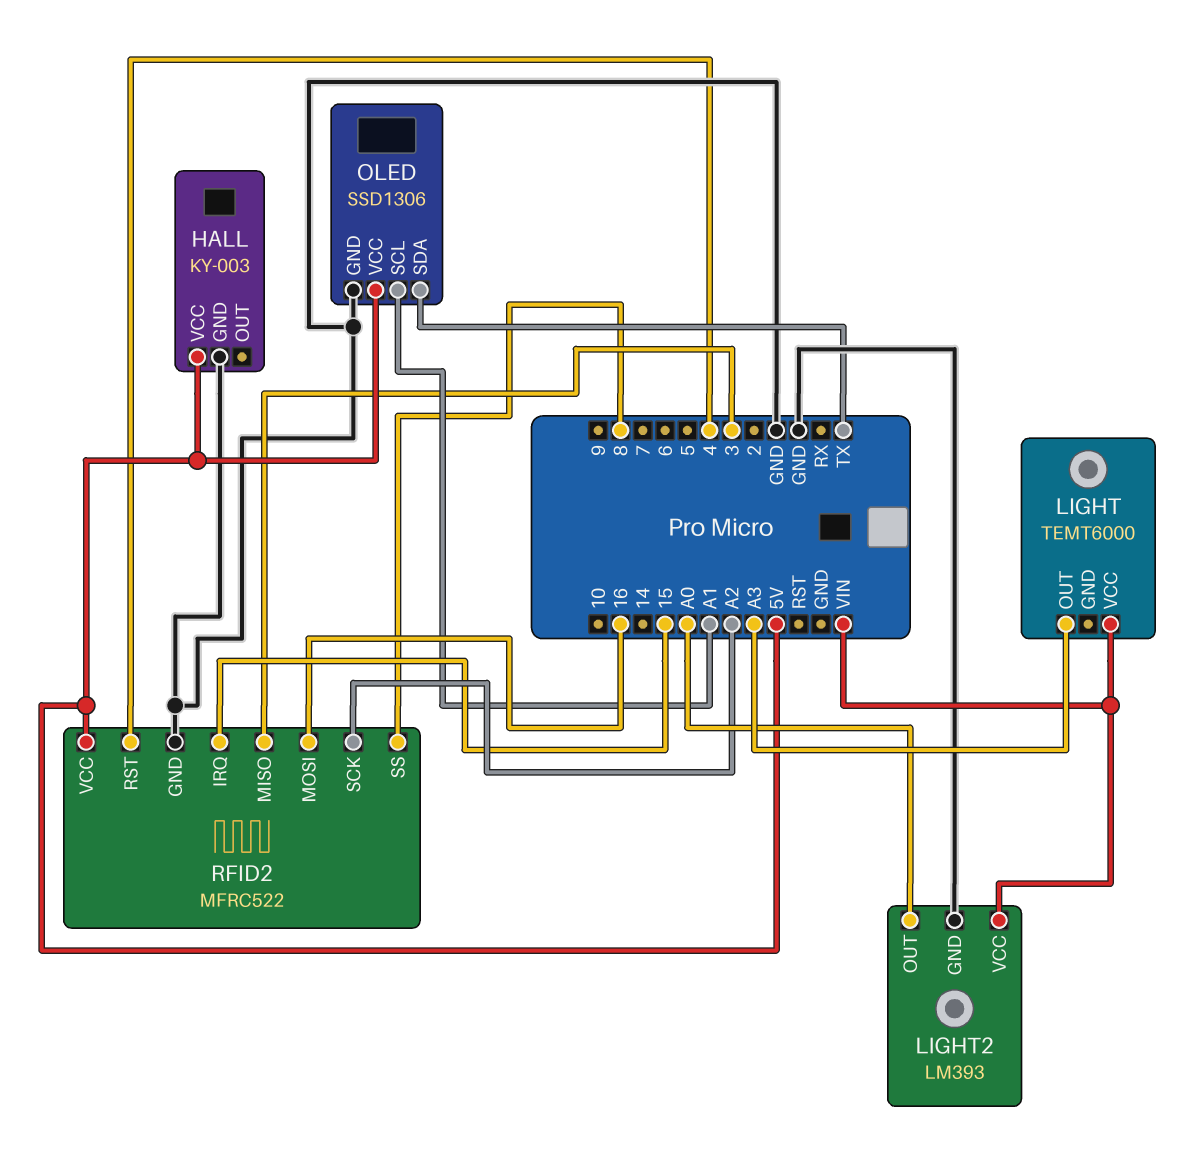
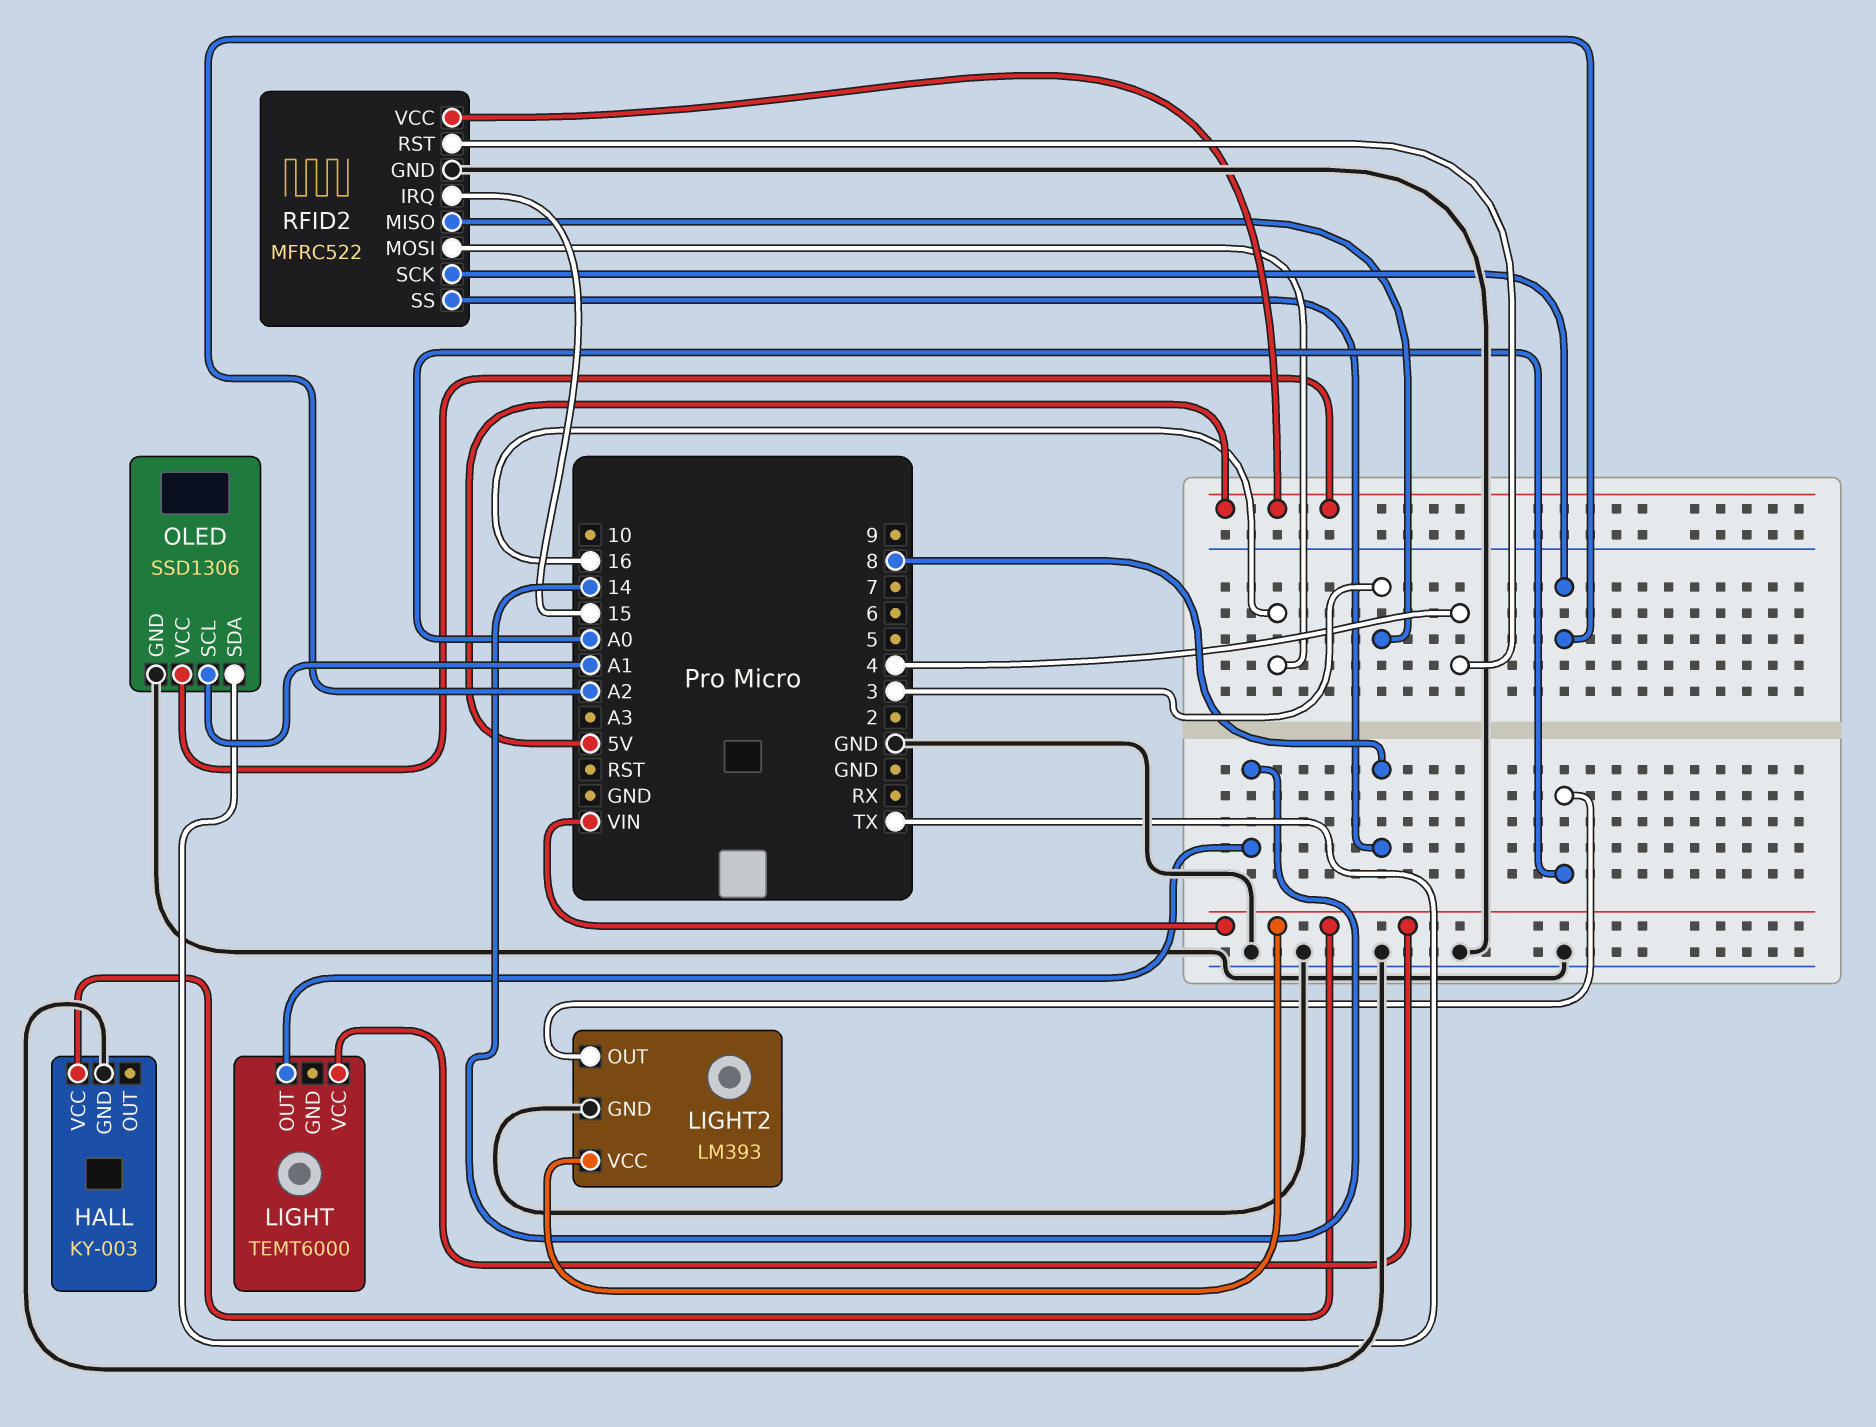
HALL pin VCC: 5V -> VIN
LIGHT pin OUT: A3 -> 14

